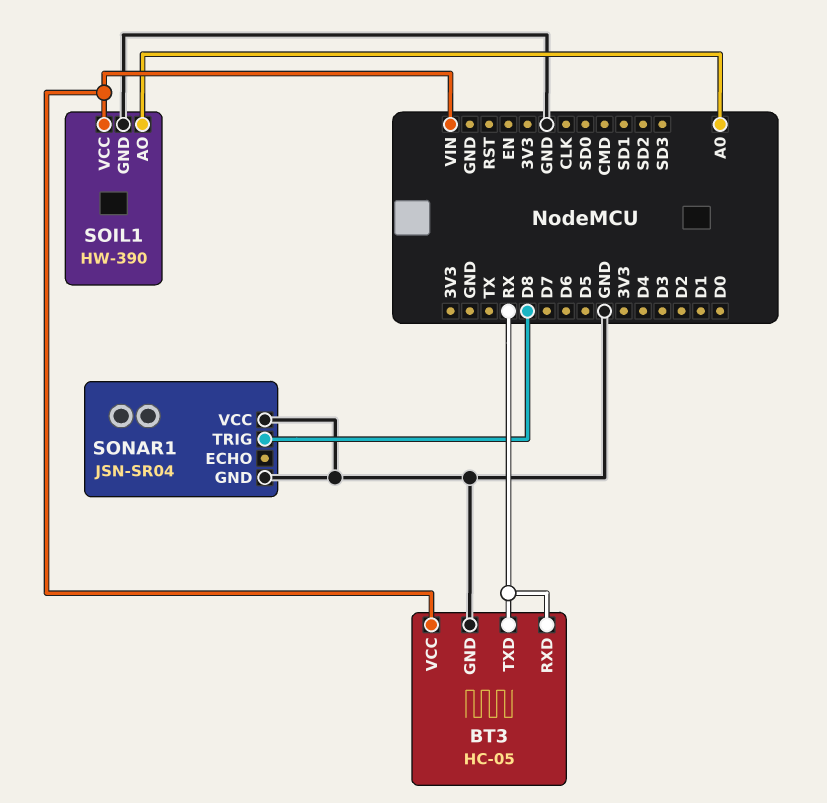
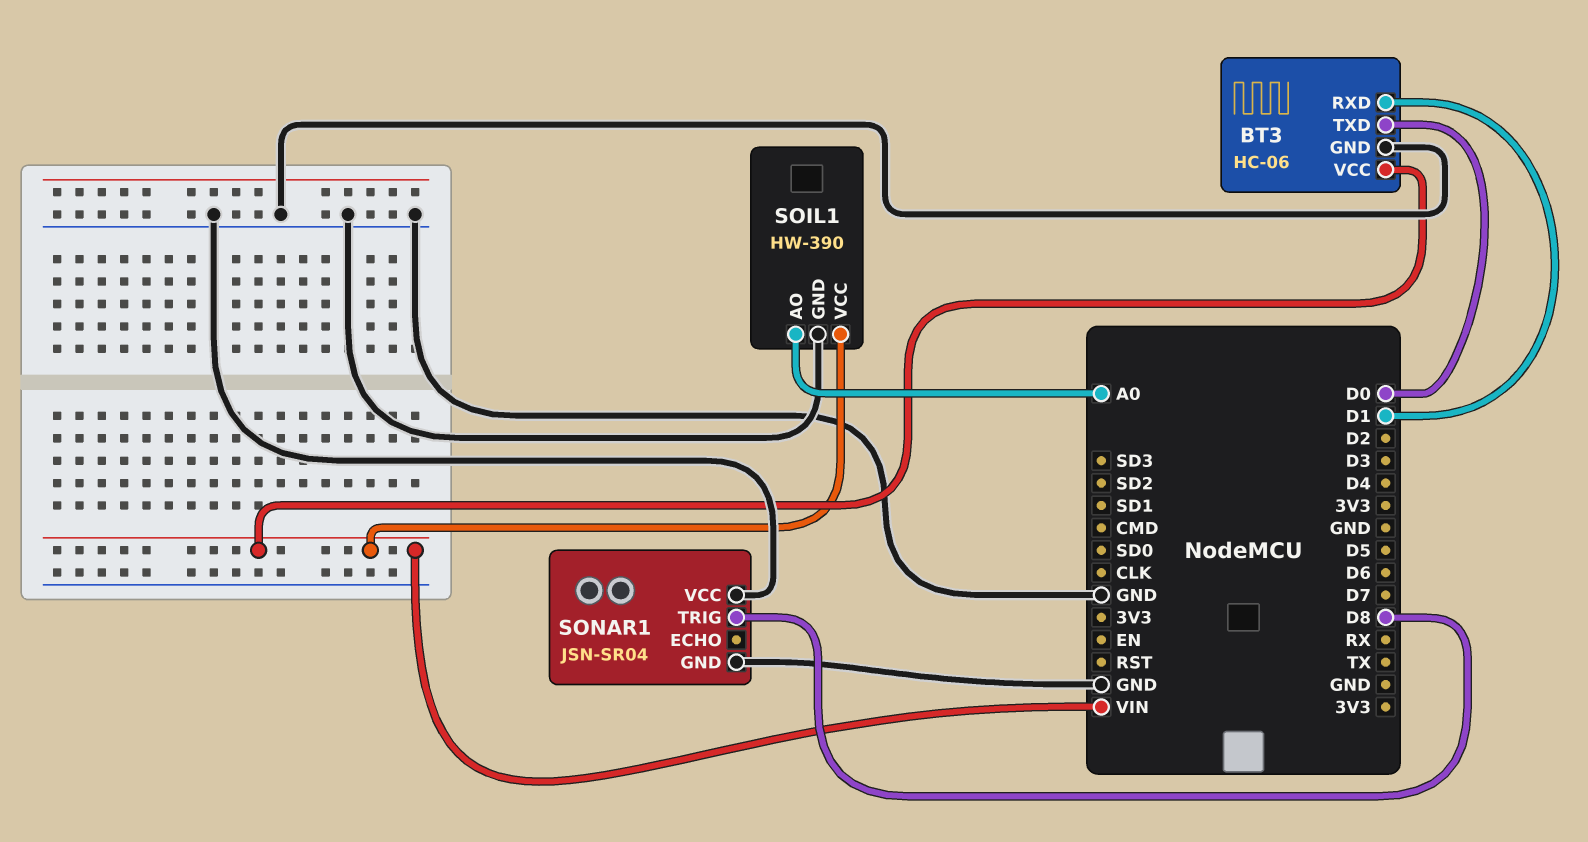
BT3: HC-05 -> HC-06
BT3 pin RXD: RX -> D1
BT3 pin TXD: RX -> D0

